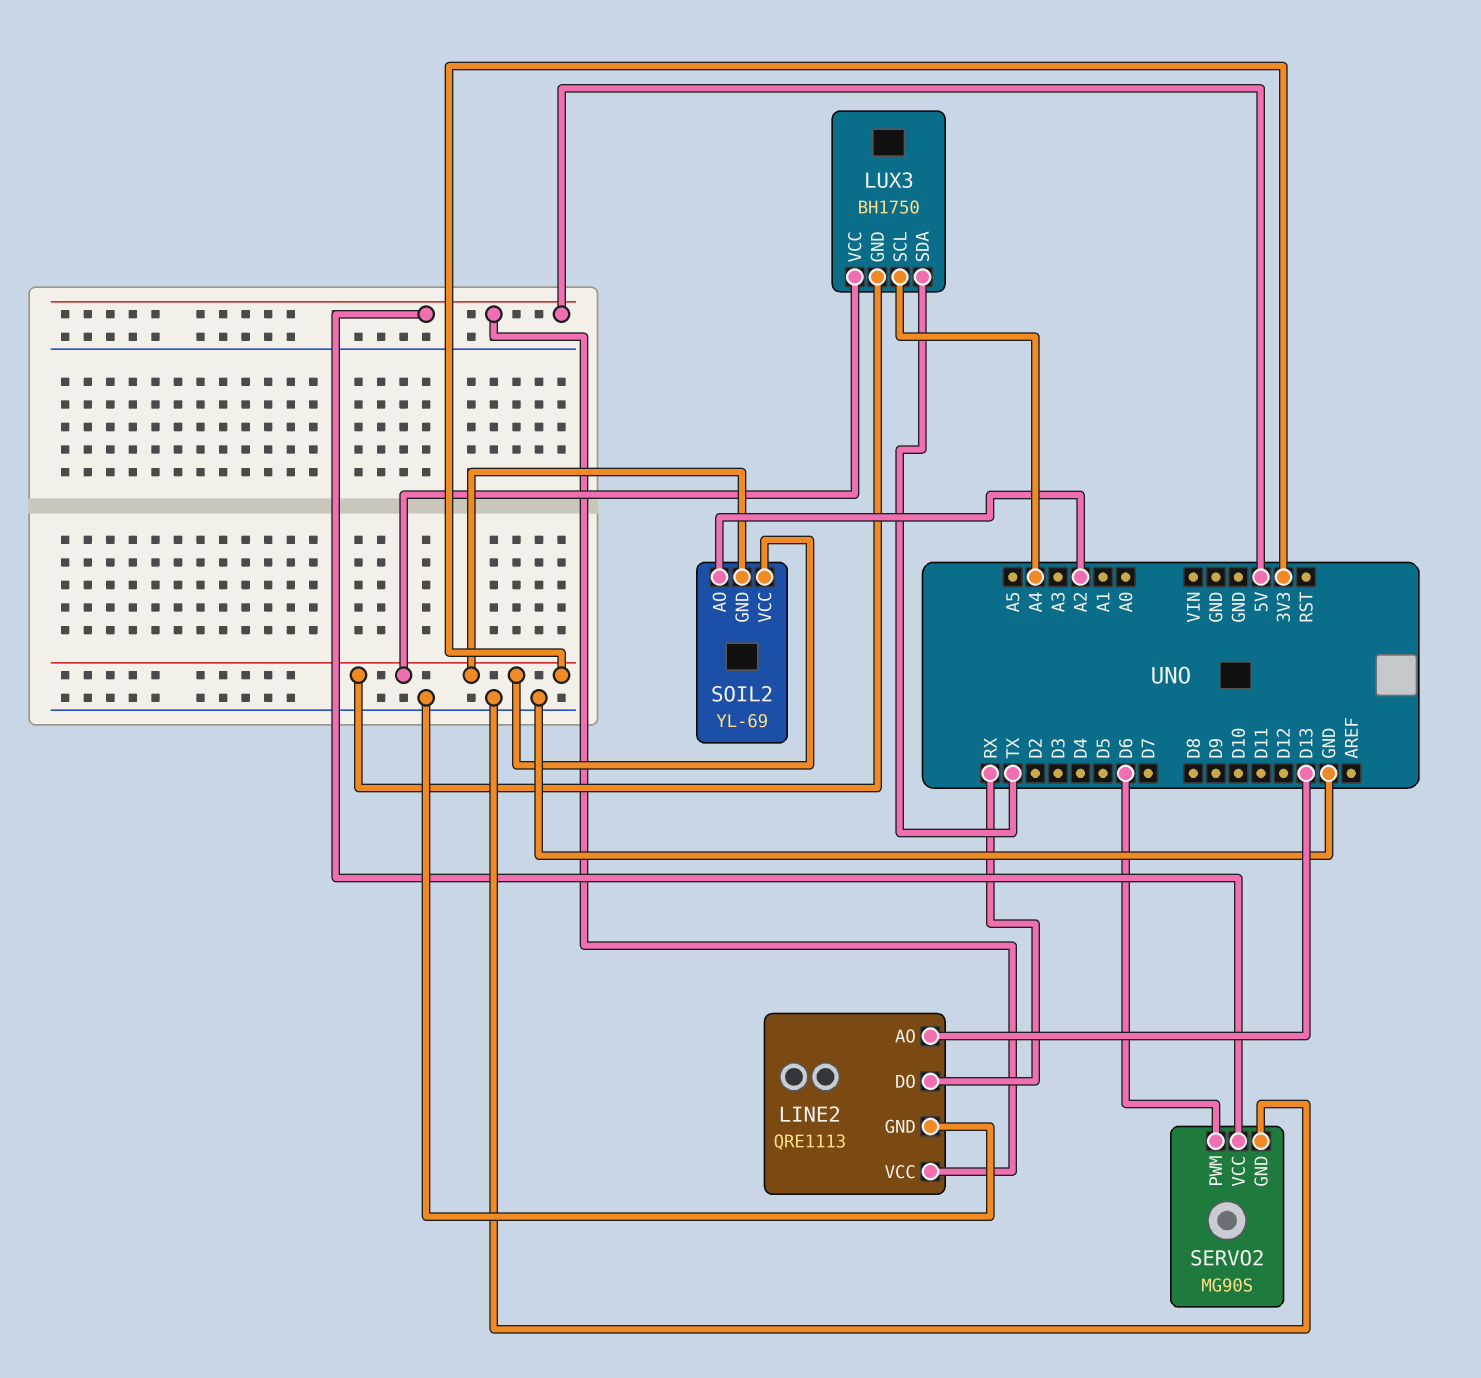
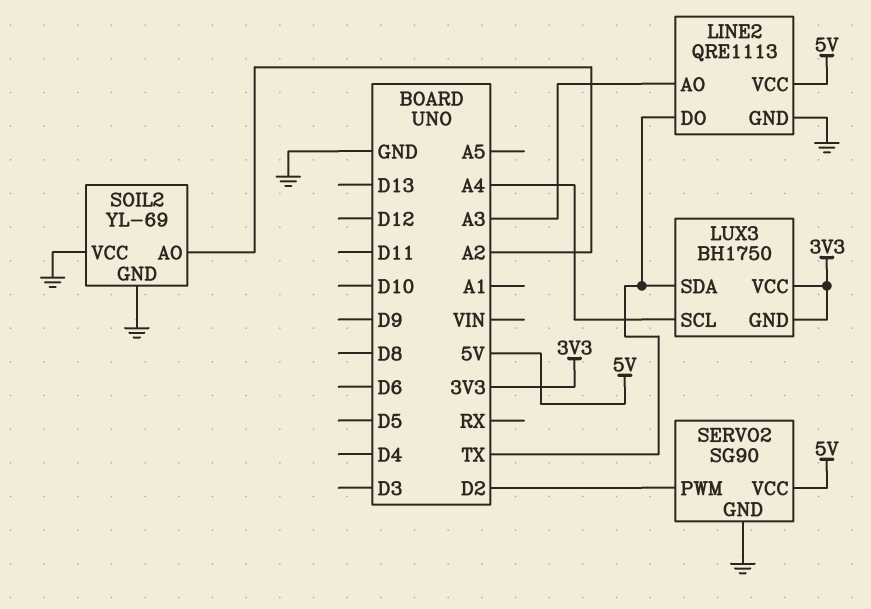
LINE2 pin AO: D13 -> A3
LINE2 pin DO: RX -> TX
SERVO2: MG90S -> SG90
SERVO2 pin PWM: D6 -> D2
SOIL2 pin GND: 3V3 -> GND
SOIL2 pin VCC: 3V3 -> GND

